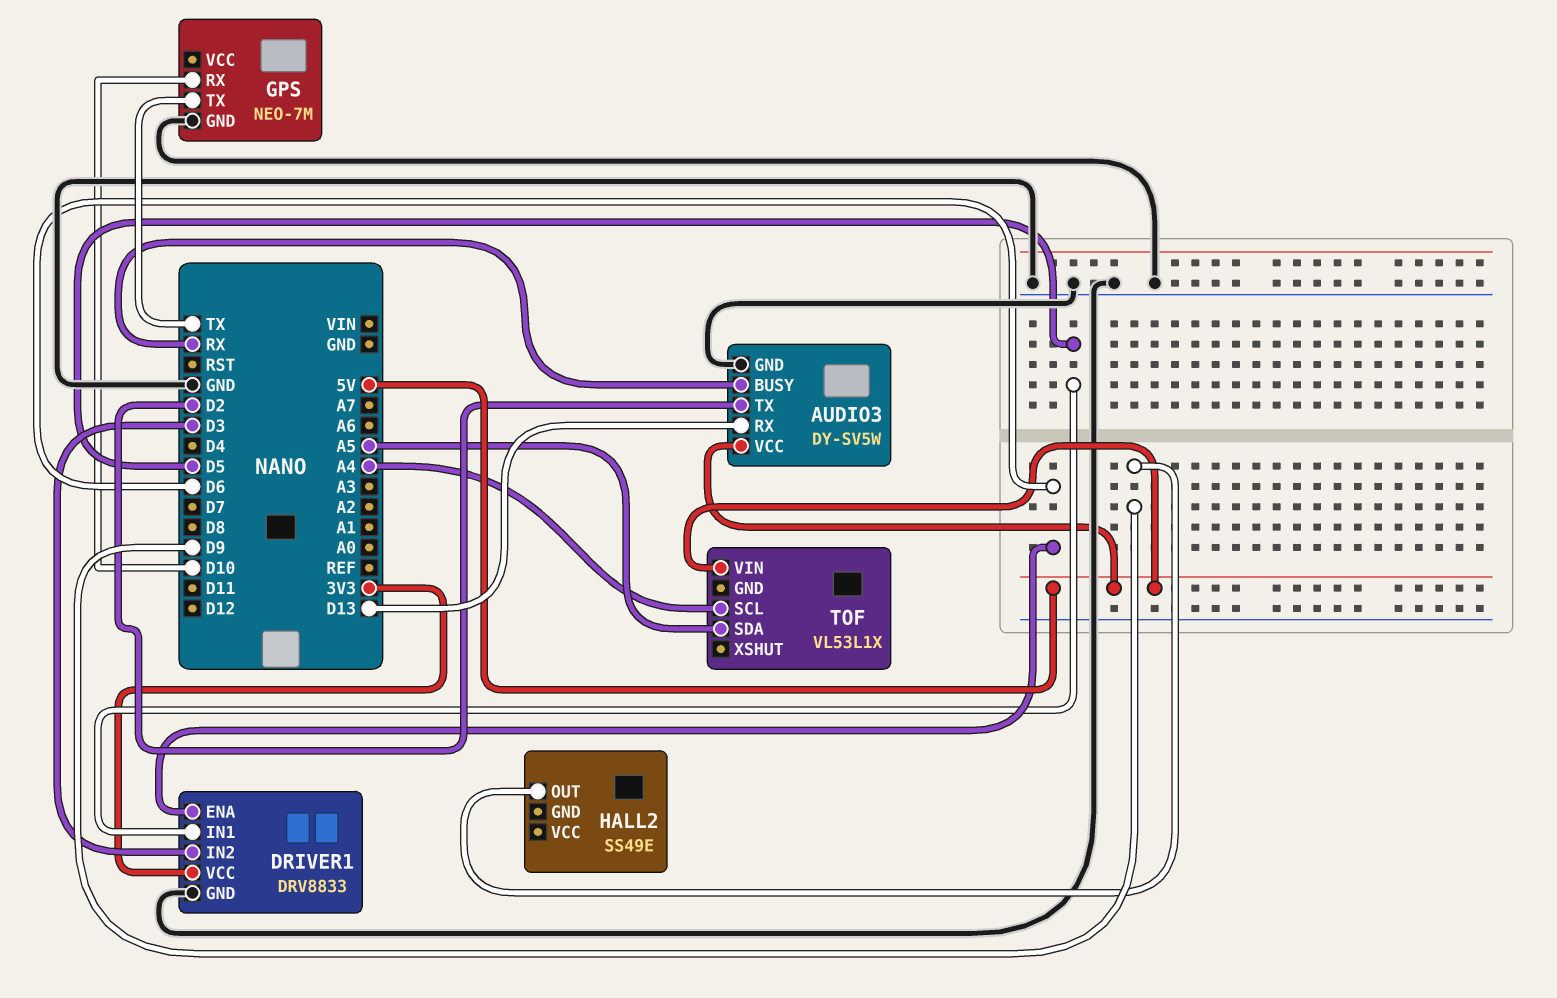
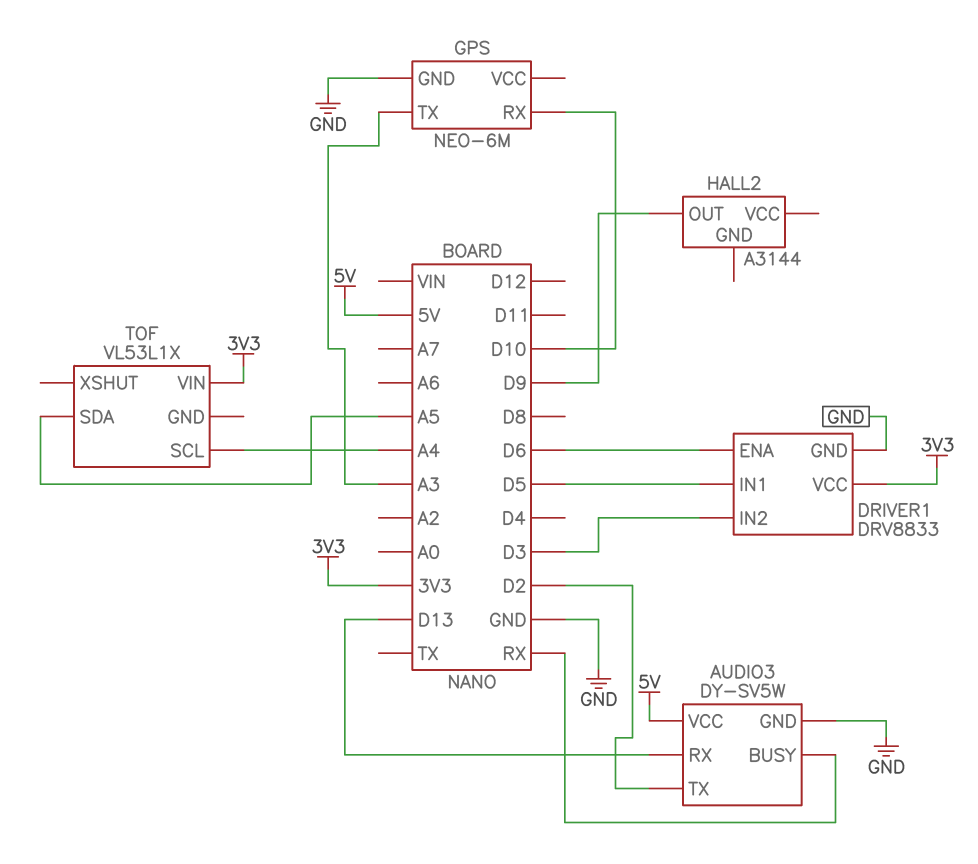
GPS: NEO-7M -> NEO-6M
GPS pin TX: TX -> A3
HALL2: SS49E -> A3144
TOF pin VIN: 5V -> 3V3

